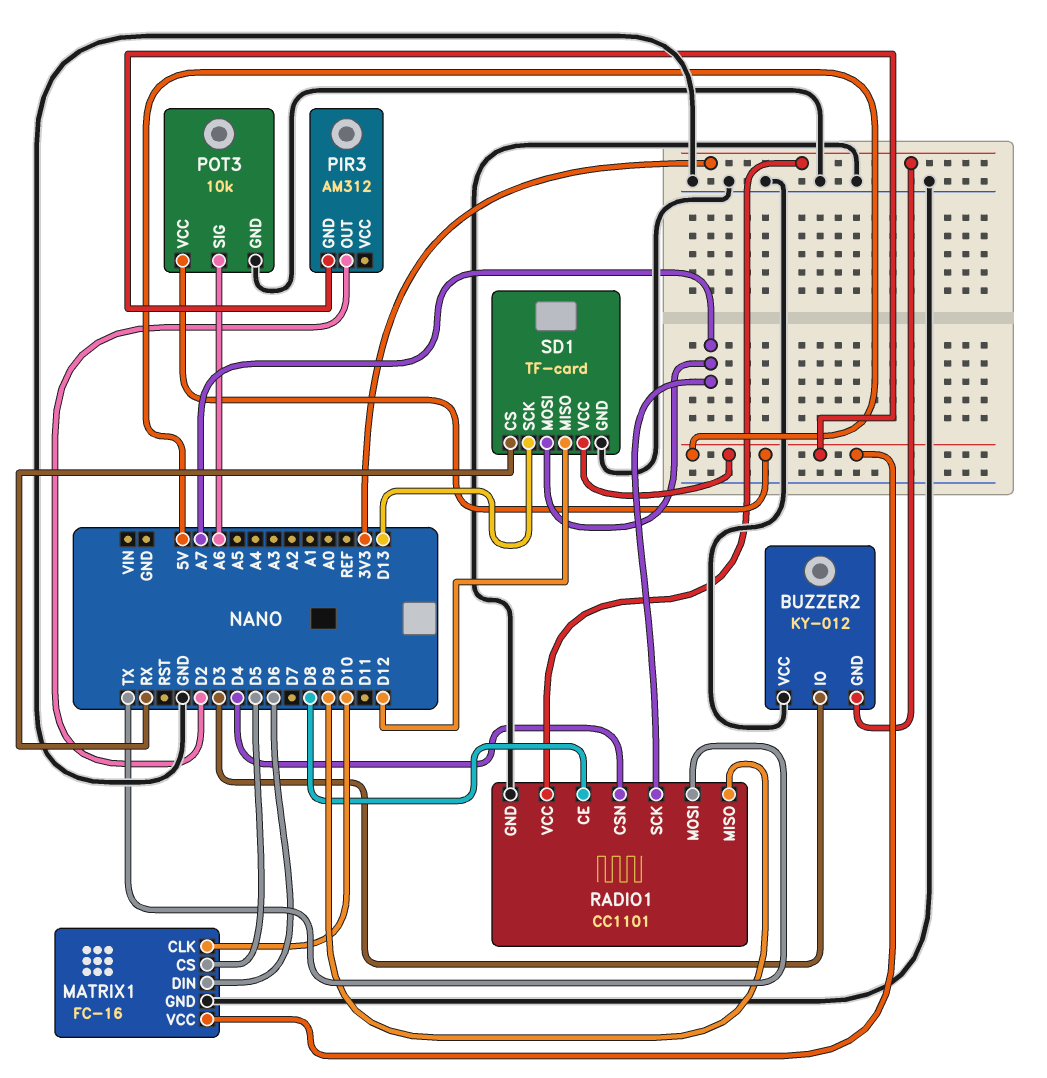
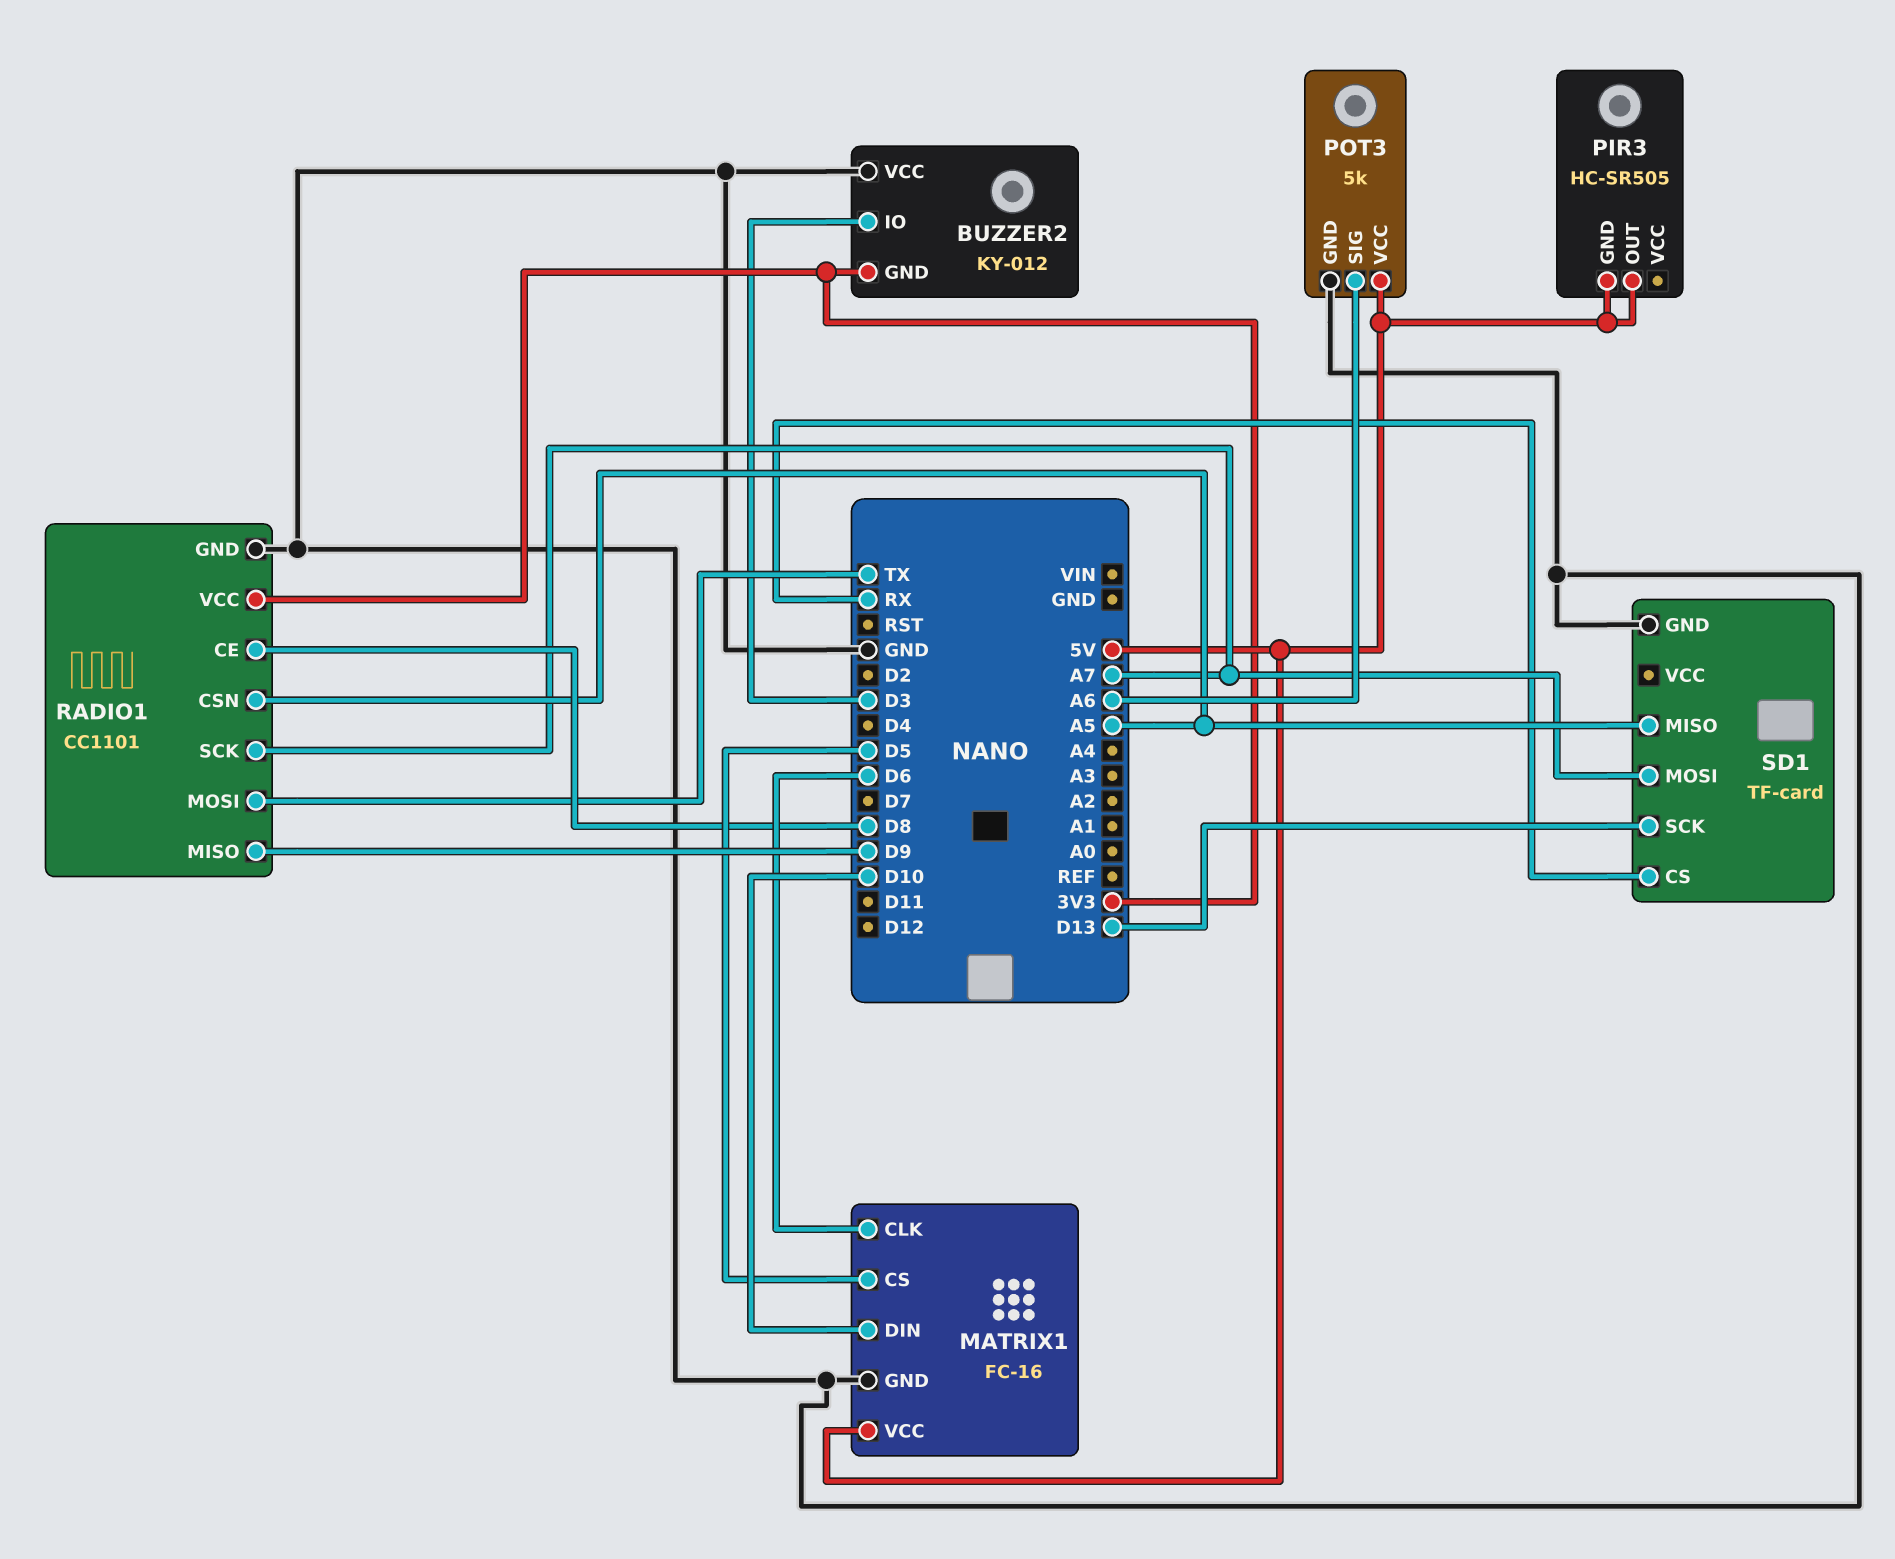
MATRIX1 pin CLK: D10 -> D6
MATRIX1 pin DIN: D6 -> D10
PIR3: AM312 -> HC-SR505
PIR3 pin OUT: D2 -> 5V
POT3: 10k -> 5k
RADIO1 pin CSN: D4 -> A5
SD1 pin MISO: D12 -> A5
SD1 pin VCC: 5V -> none

